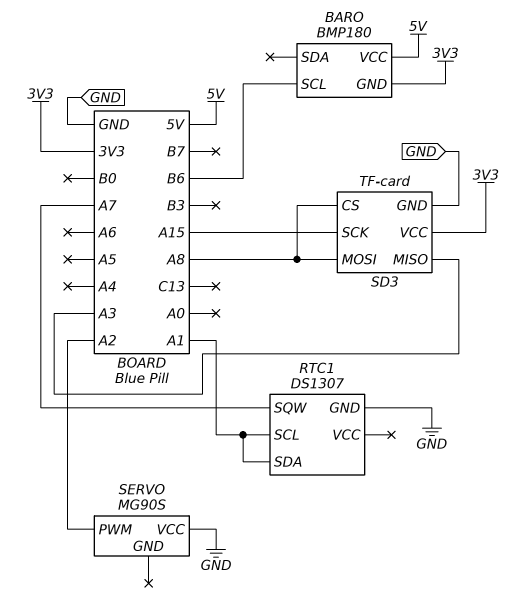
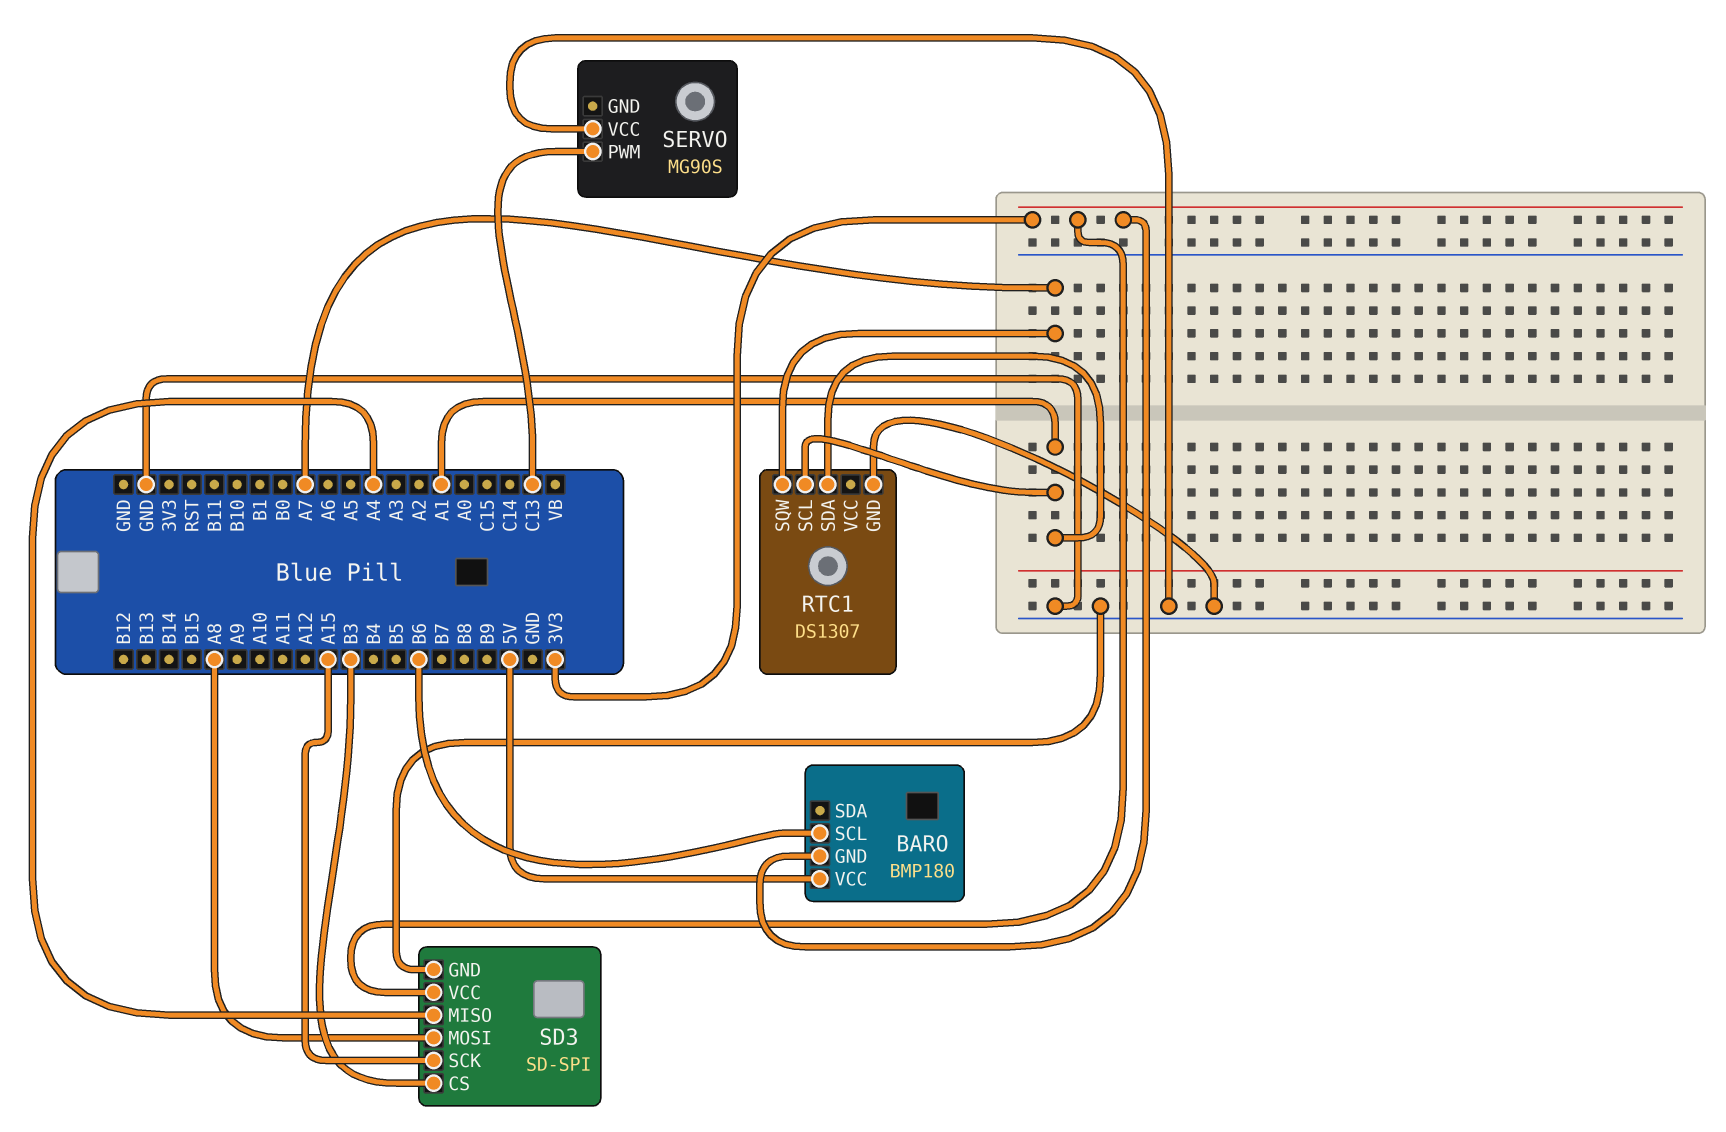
SD3: TF-card -> SD-SPI
SD3 pin CS: A8 -> B3
SD3 pin MISO: A3 -> A4
SERVO pin PWM: A2 -> C13

